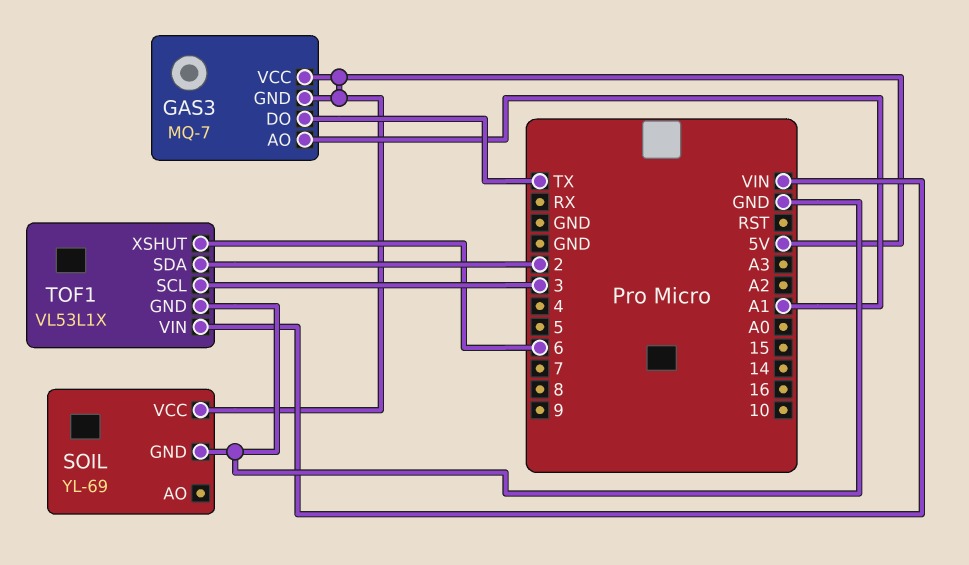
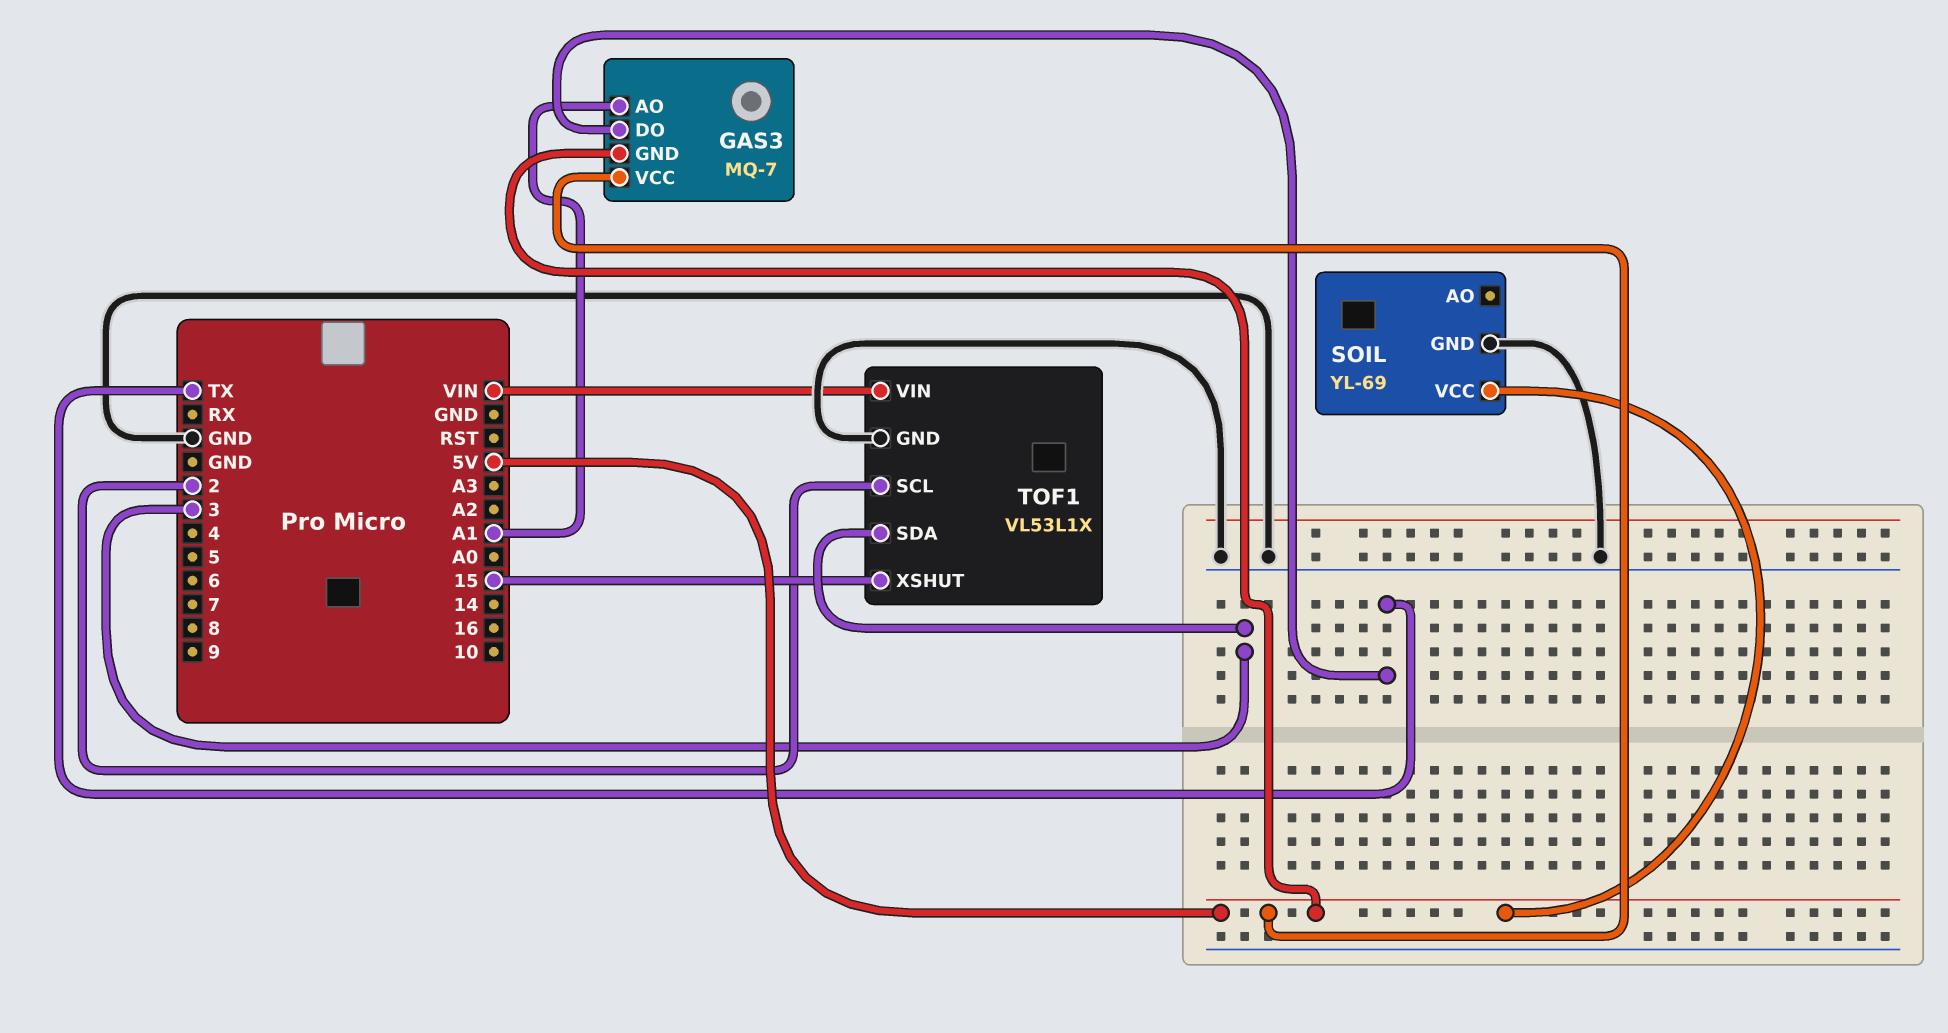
TOF1 pin SCL: 3 -> 2
TOF1 pin SDA: 2 -> 3
TOF1 pin XSHUT: 6 -> 15

